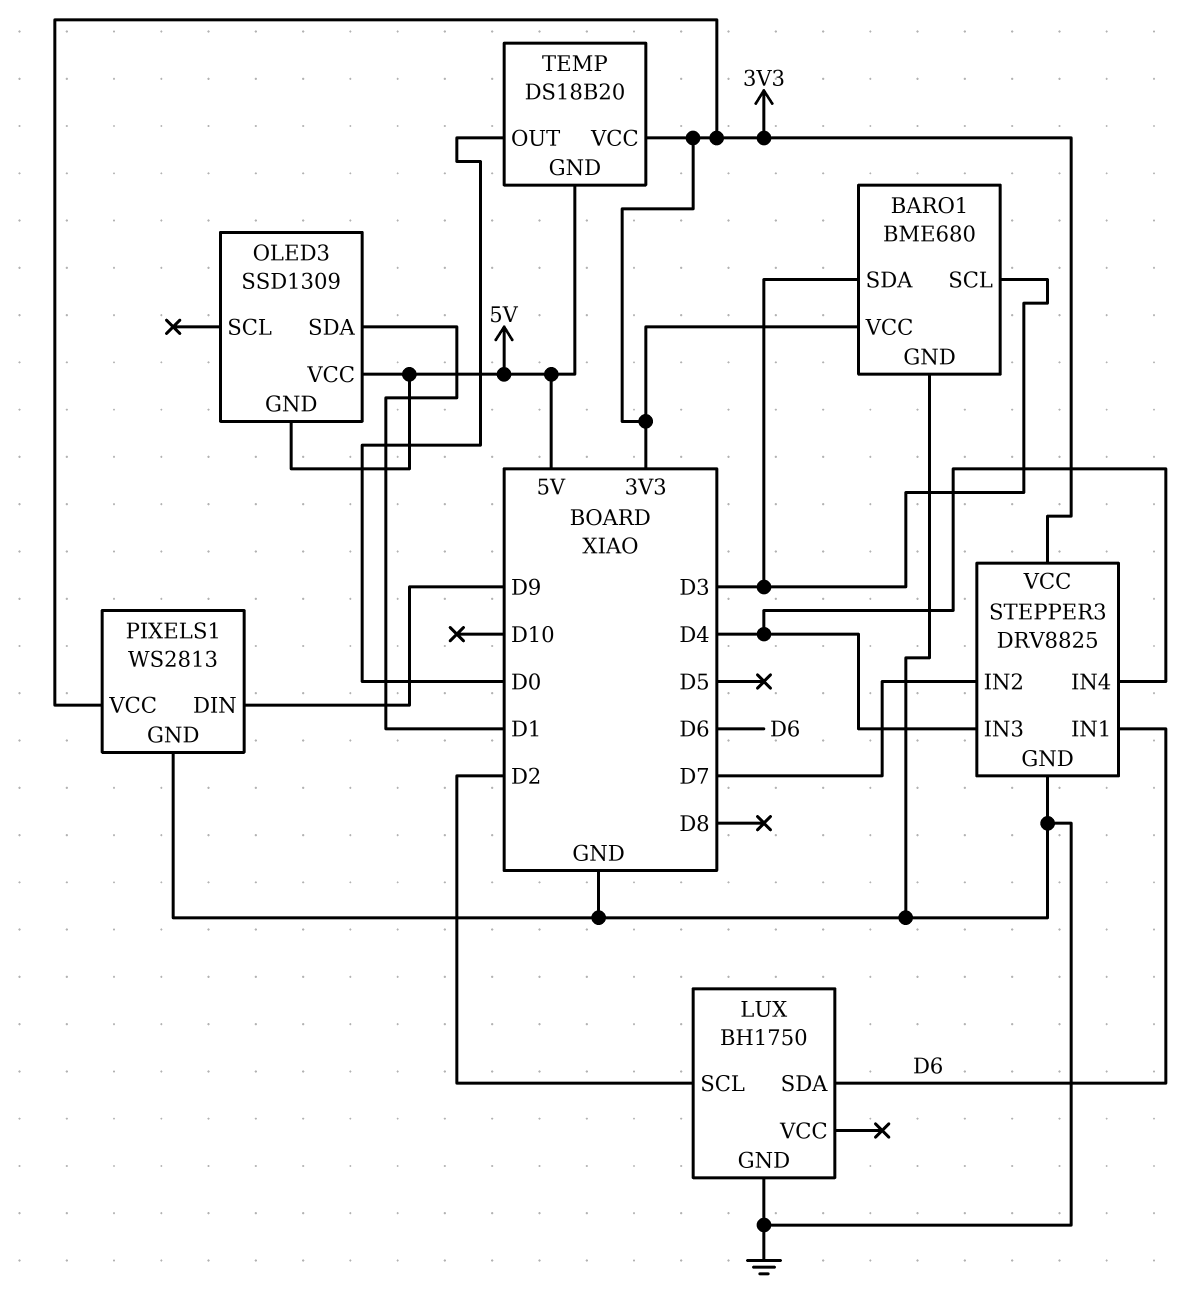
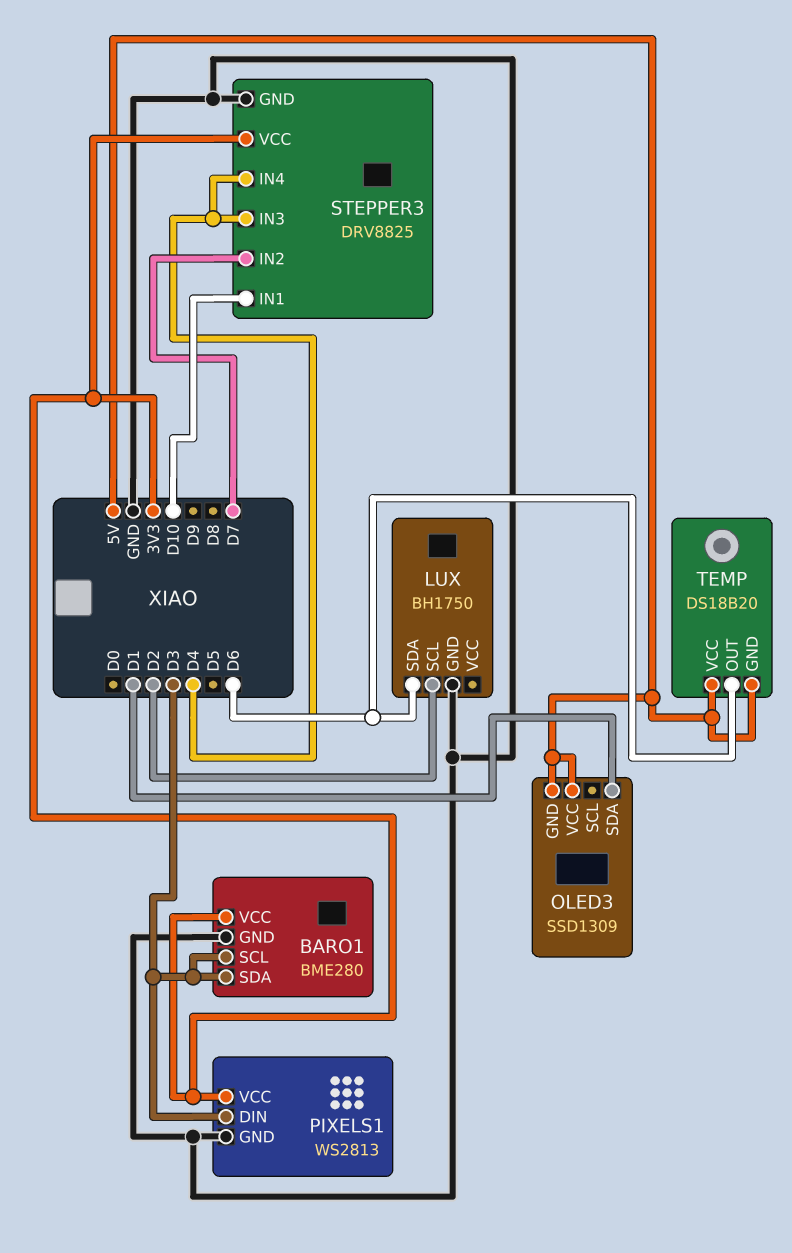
BARO1: BME680 -> BME280
PIXELS1 pin DIN: D9 -> D3
STEPPER3 pin IN1: D6 -> D10
TEMP pin OUT: D0 -> D6
TEMP pin VCC: 3V3 -> 5V

